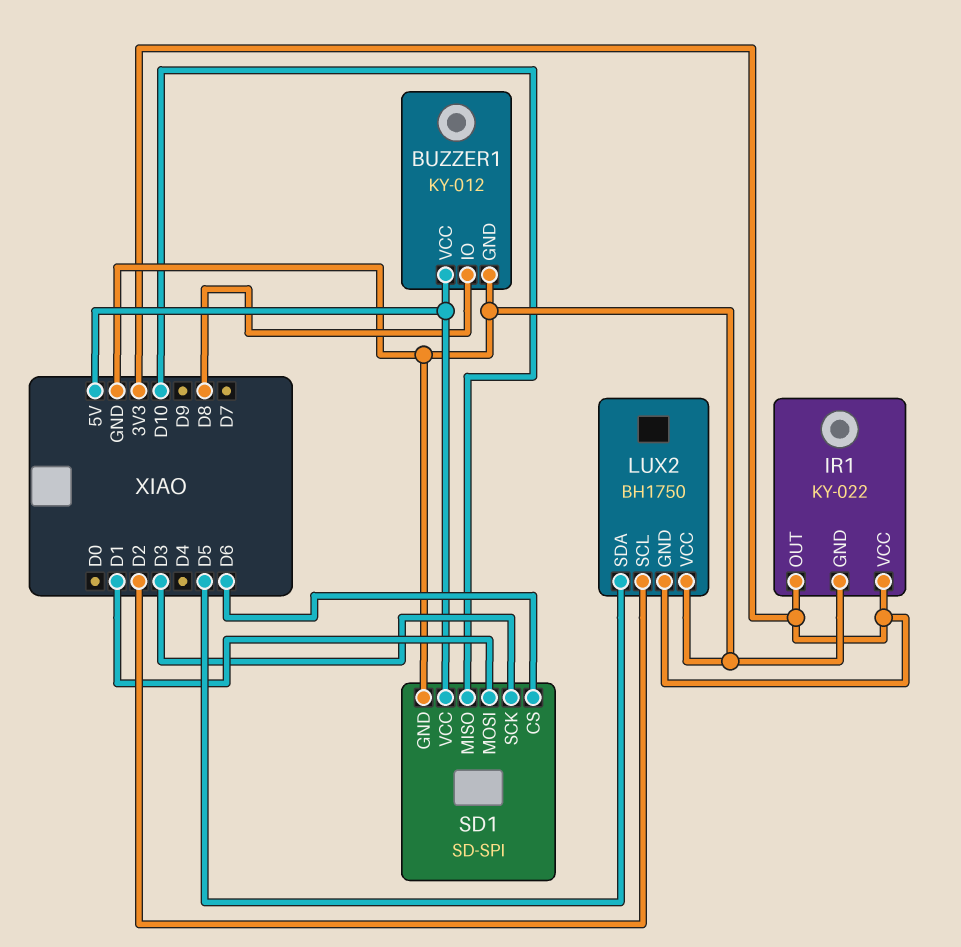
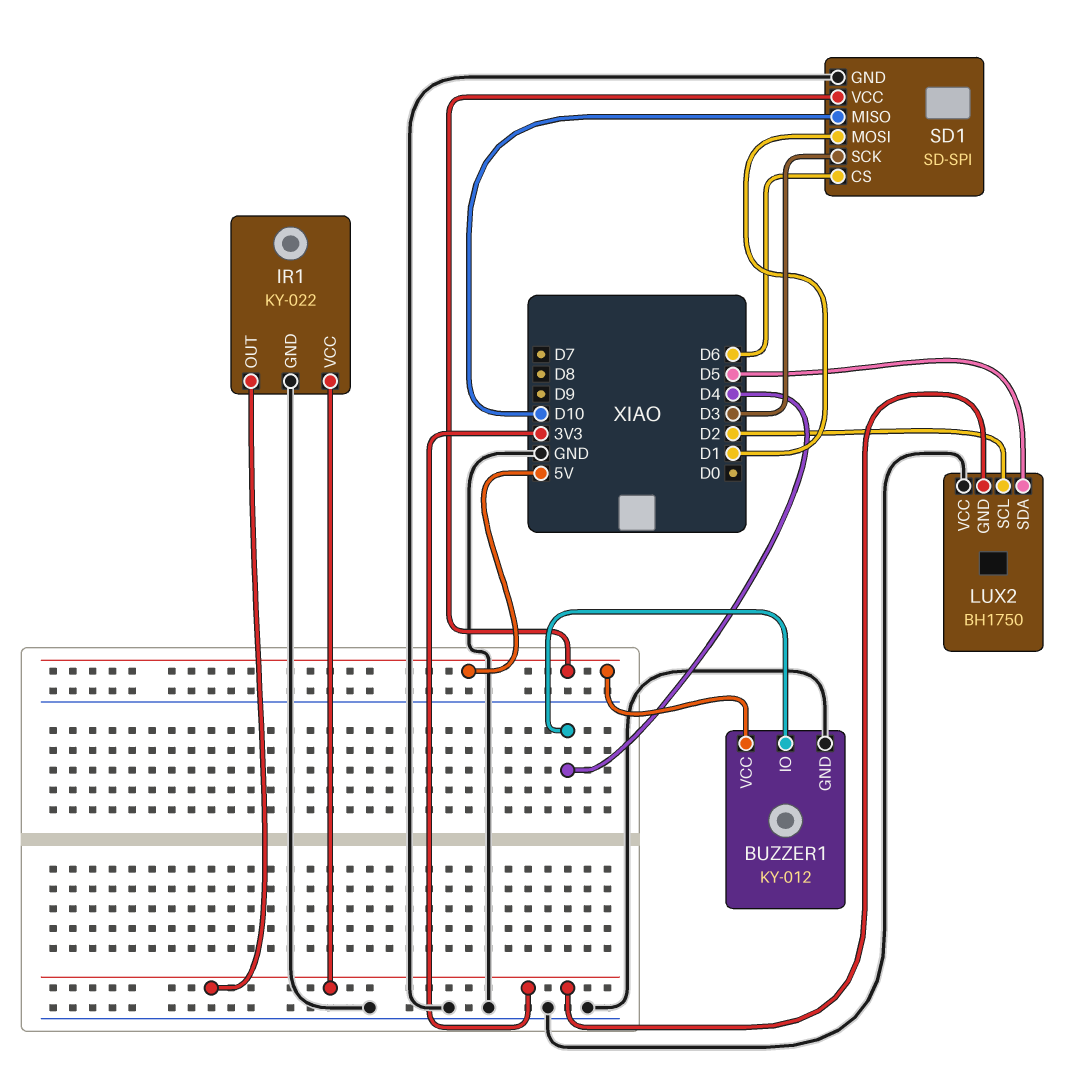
BUZZER1 pin IO: D8 -> D4

